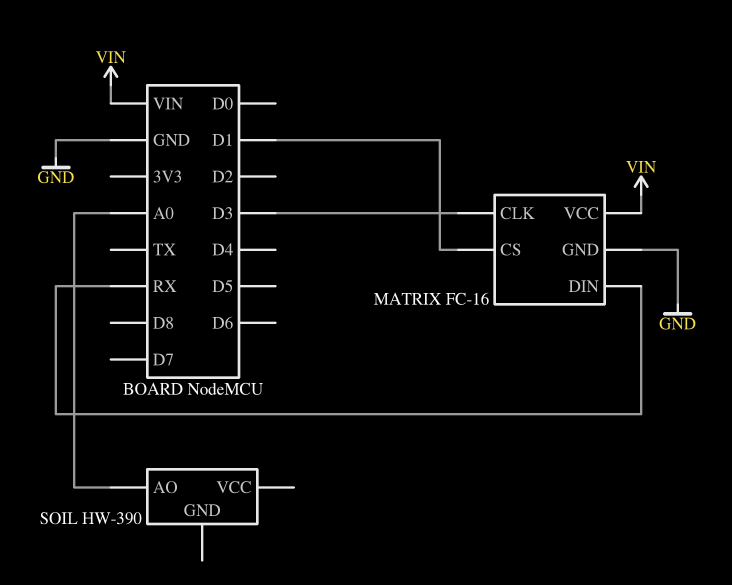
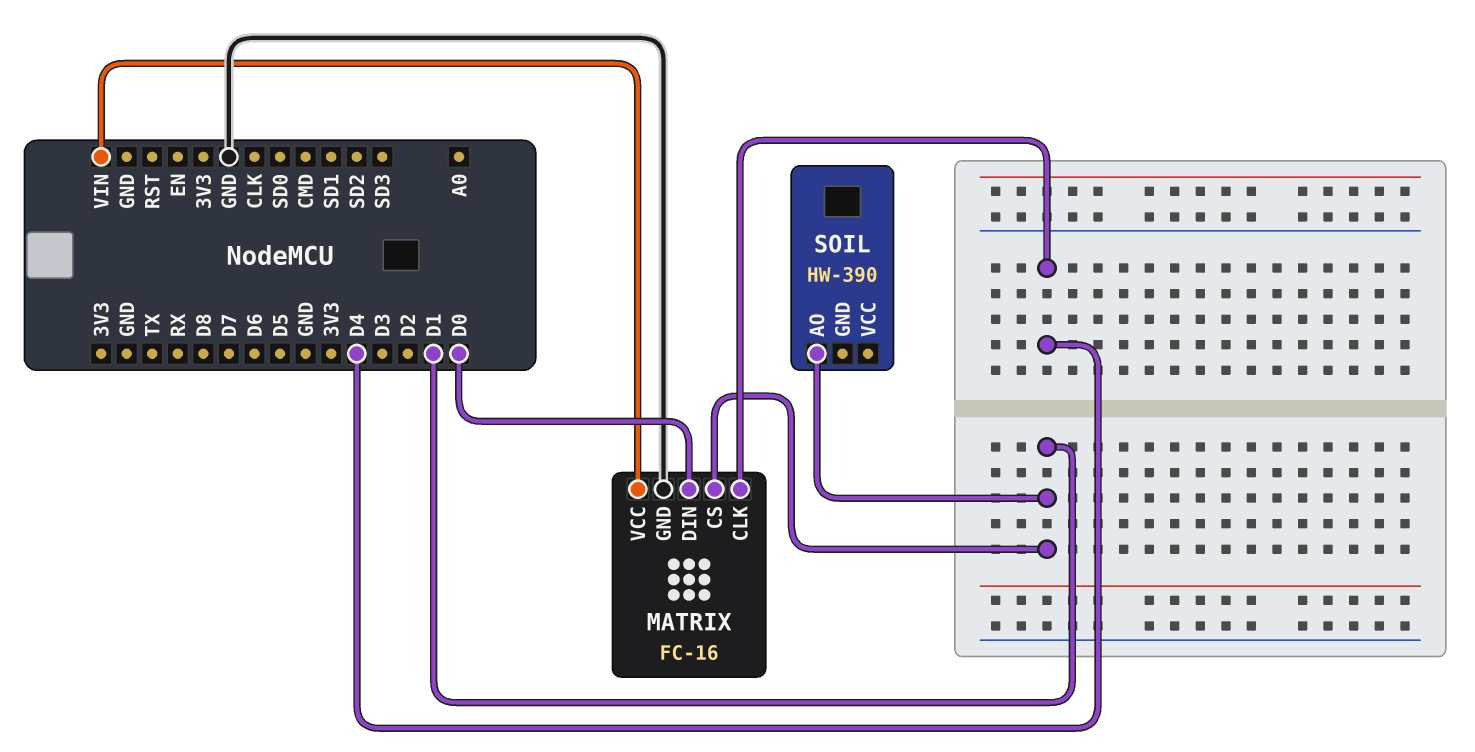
MATRIX pin CLK: D3 -> D4
MATRIX pin DIN: RX -> D0
SOIL pin AO: A0 -> D1

